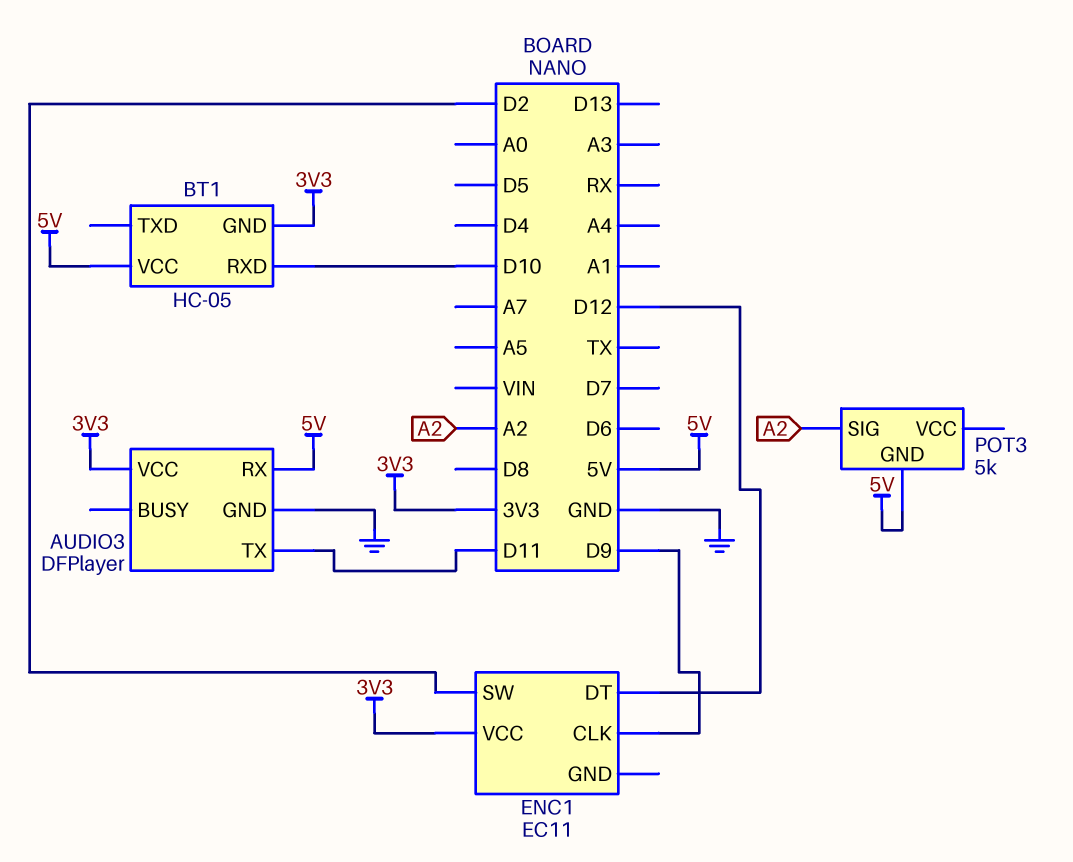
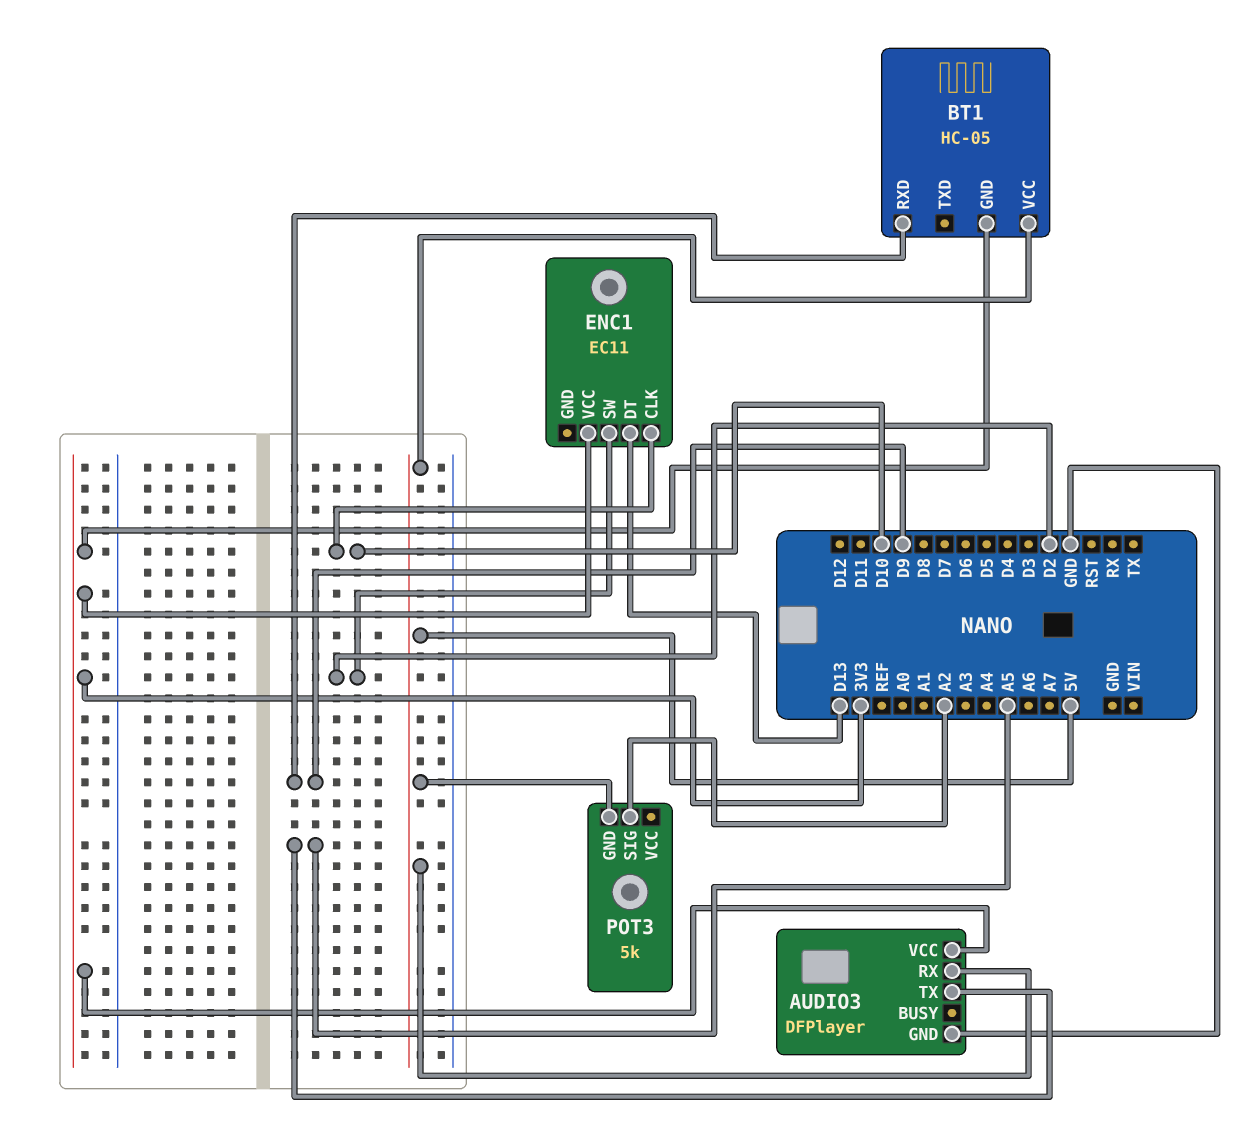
AUDIO3 pin TX: D11 -> A5
BT1 pin RXD: D10 -> D9
ENC1 pin CLK: D9 -> D10
ENC1 pin DT: D12 -> D13

